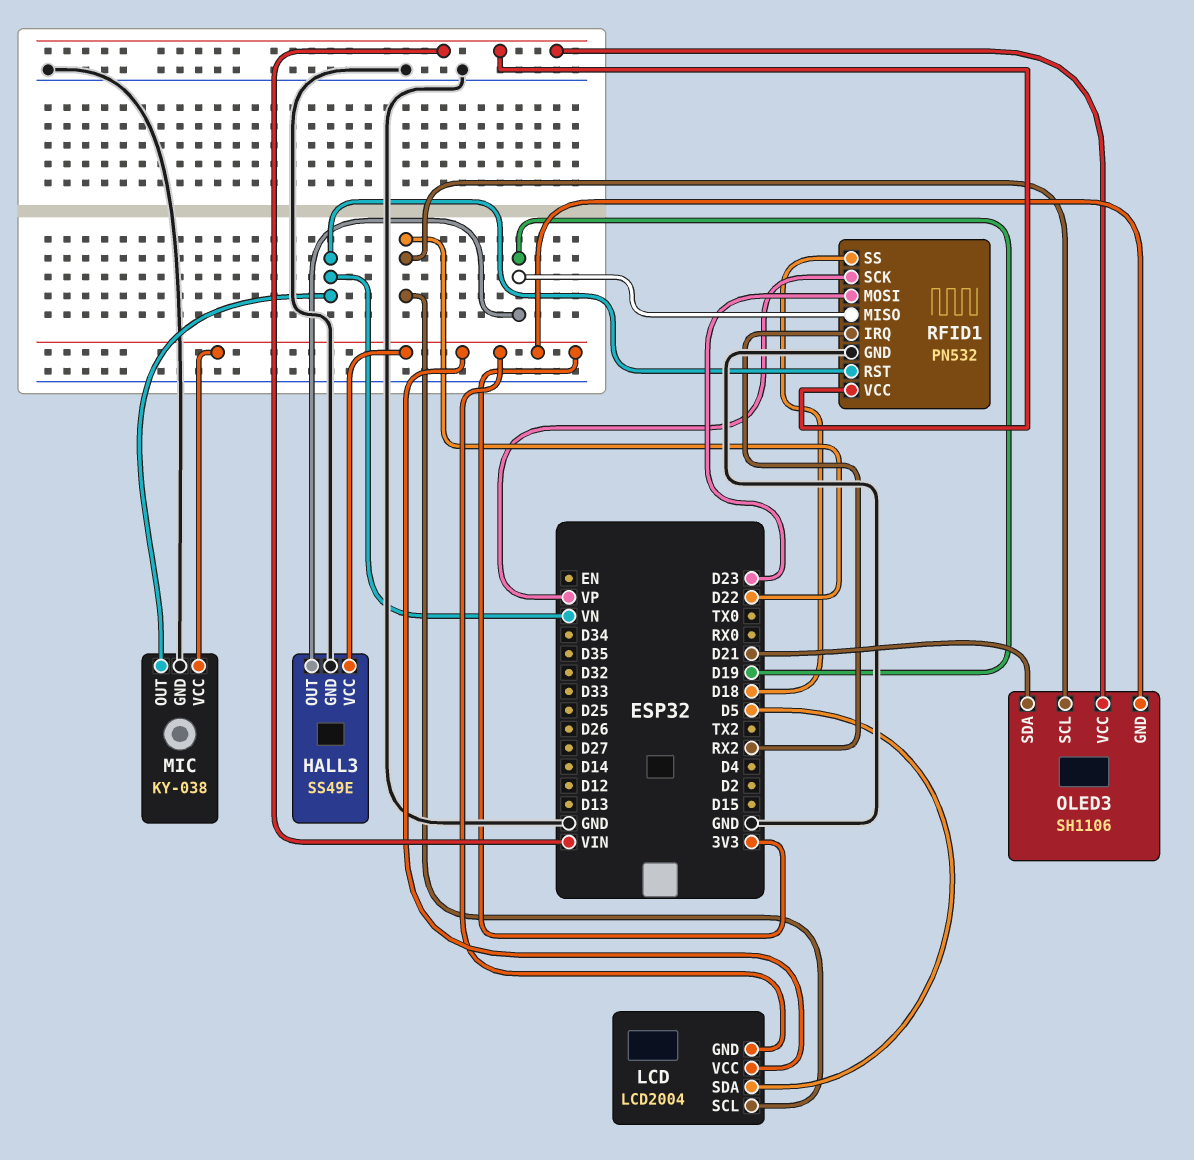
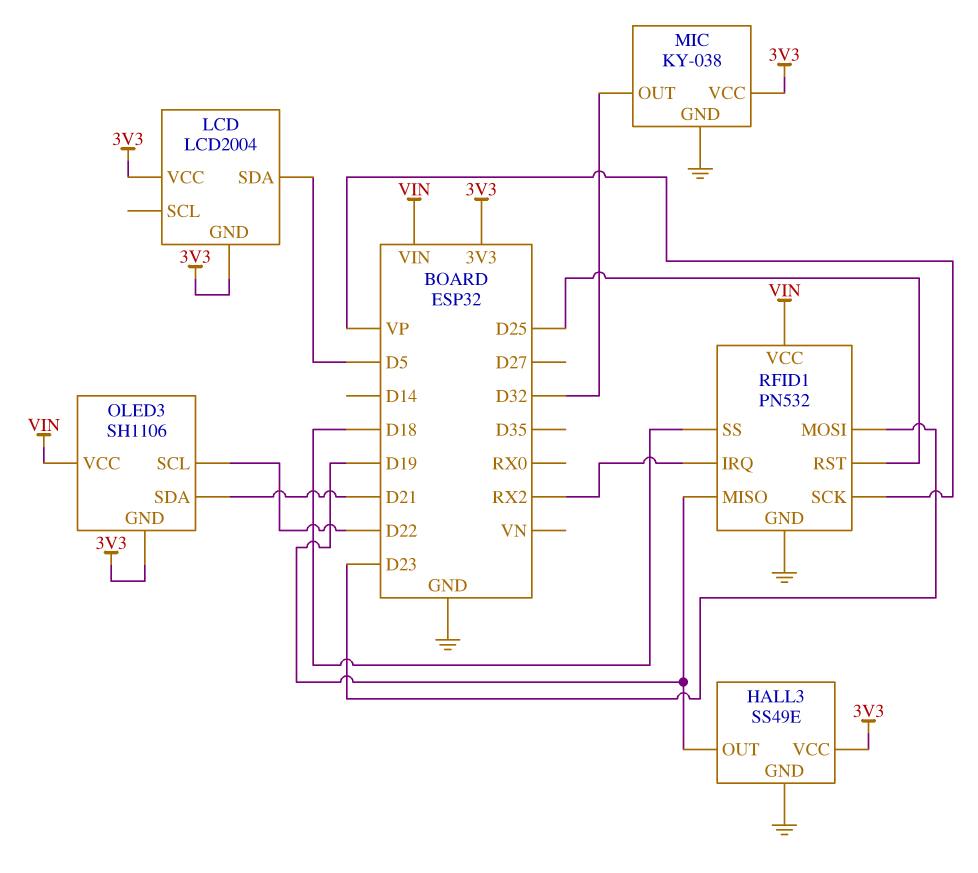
LCD pin SCL: D22 -> none
MIC pin OUT: VN -> D32
RFID1 pin RST: VN -> D25

